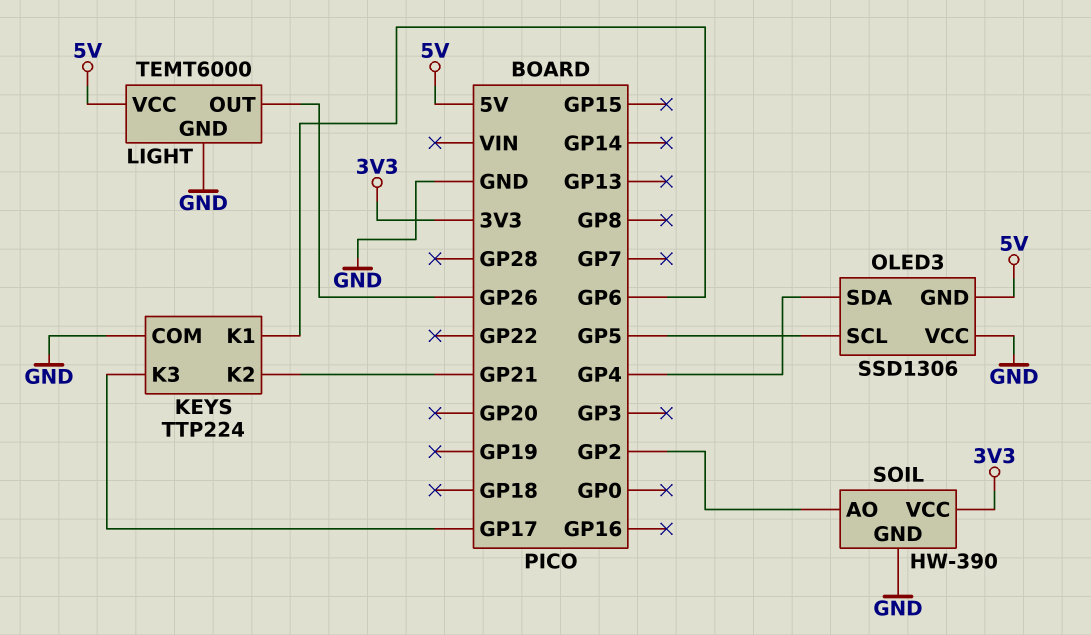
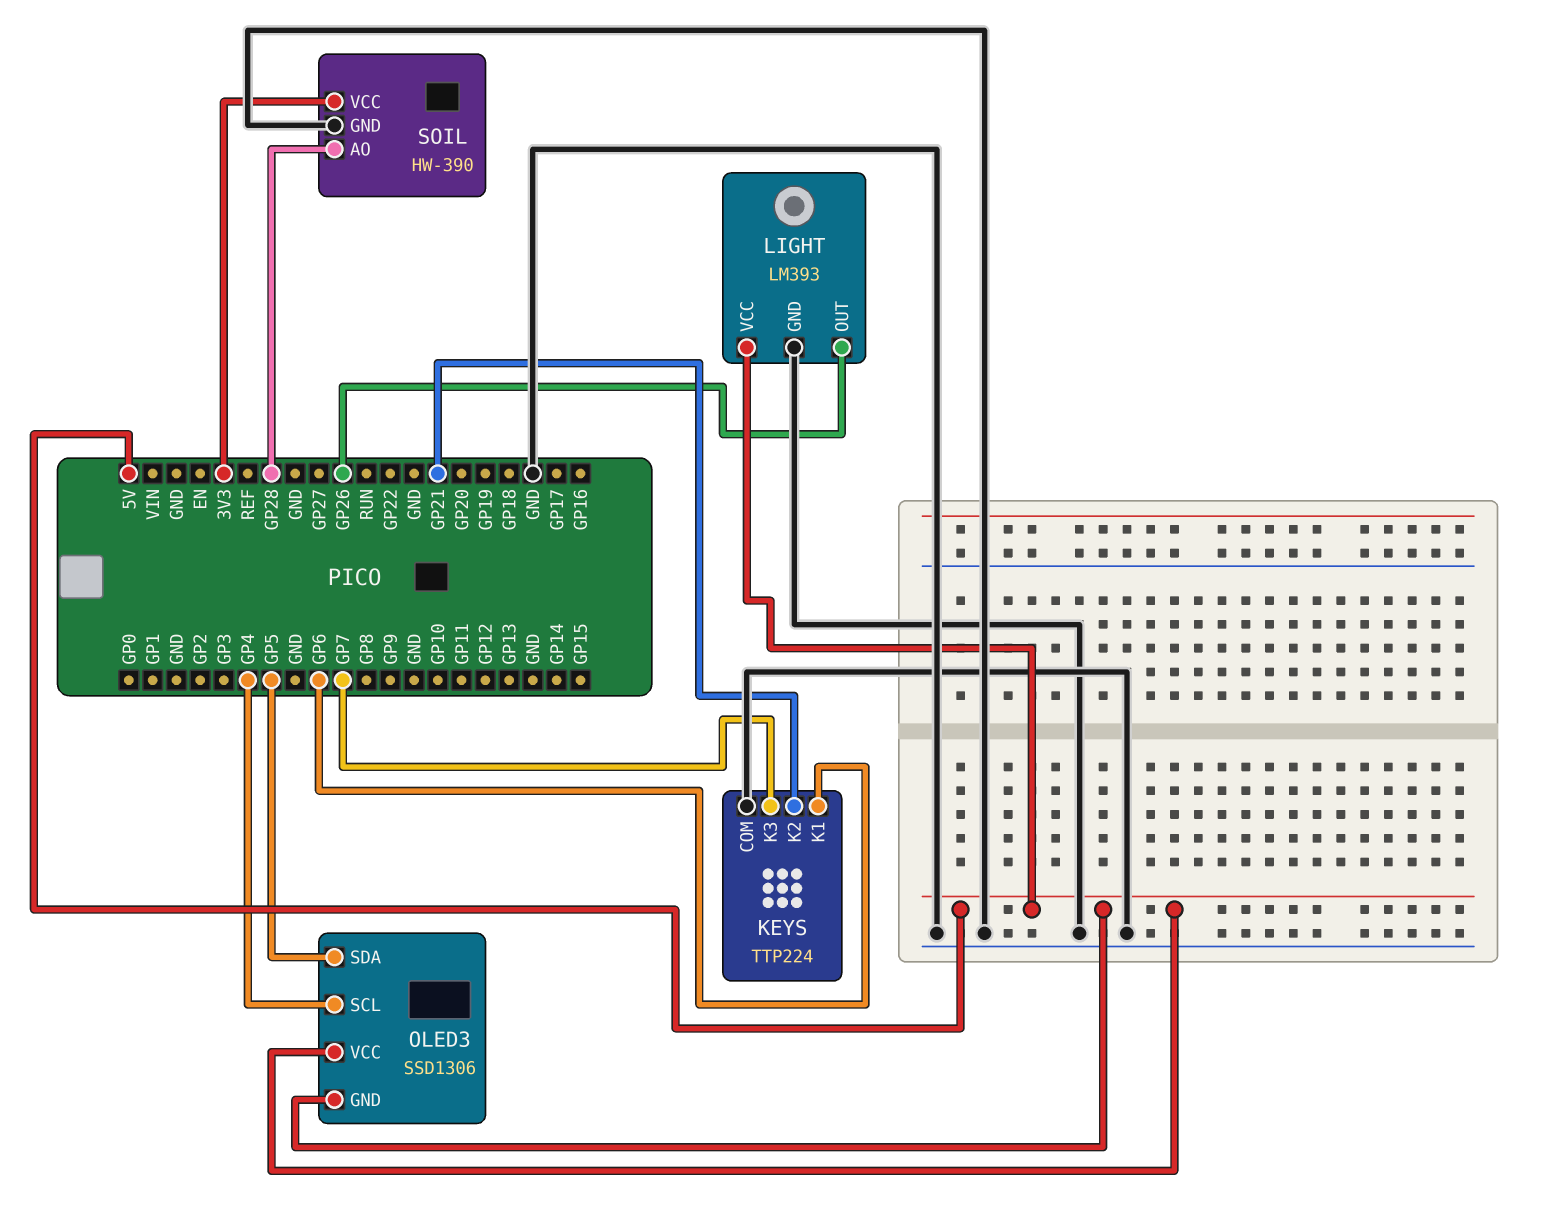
KEYS pin K3: GP17 -> GP7
LIGHT: TEMT6000 -> LM393
OLED3 pin SCL: GP5 -> GP4
OLED3 pin SDA: GP4 -> GP5
OLED3 pin VCC: GND -> 5V
SOIL pin AO: GP2 -> GP28

